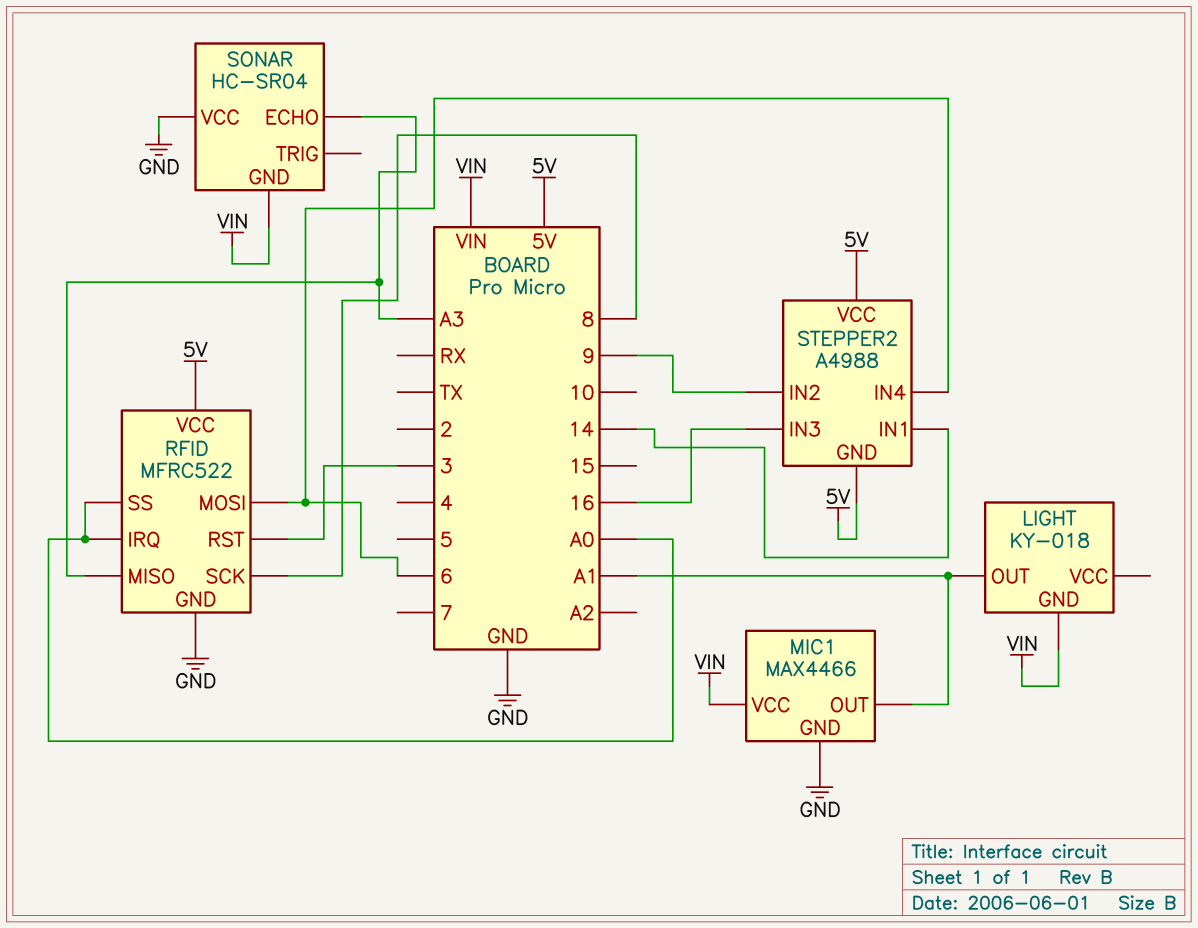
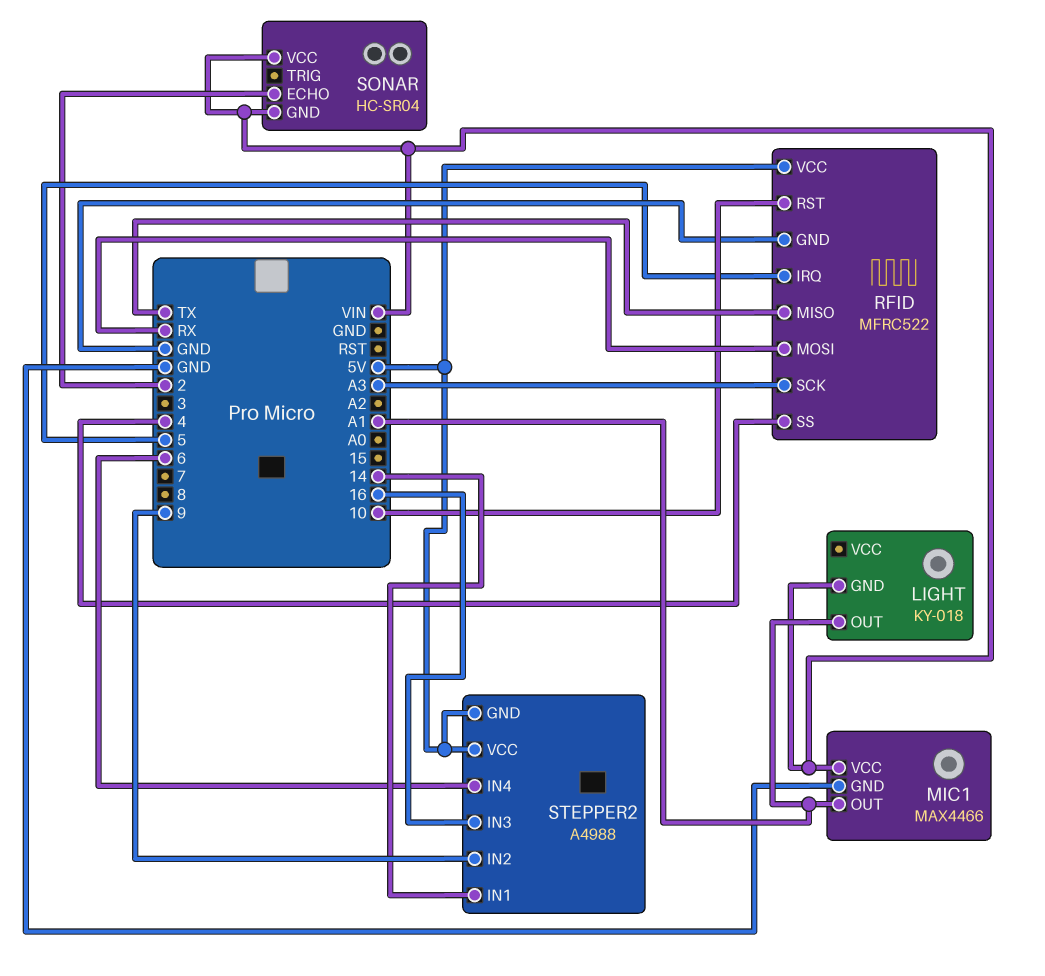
RFID pin IRQ: A0 -> 5
RFID pin MISO: A3 -> TX
RFID pin MOSI: 6 -> RX
RFID pin RST: 3 -> 10
RFID pin SCK: 8 -> A3
RFID pin SS: A0 -> 4
SONAR pin ECHO: A3 -> 2
SONAR pin VCC: GND -> VIN

